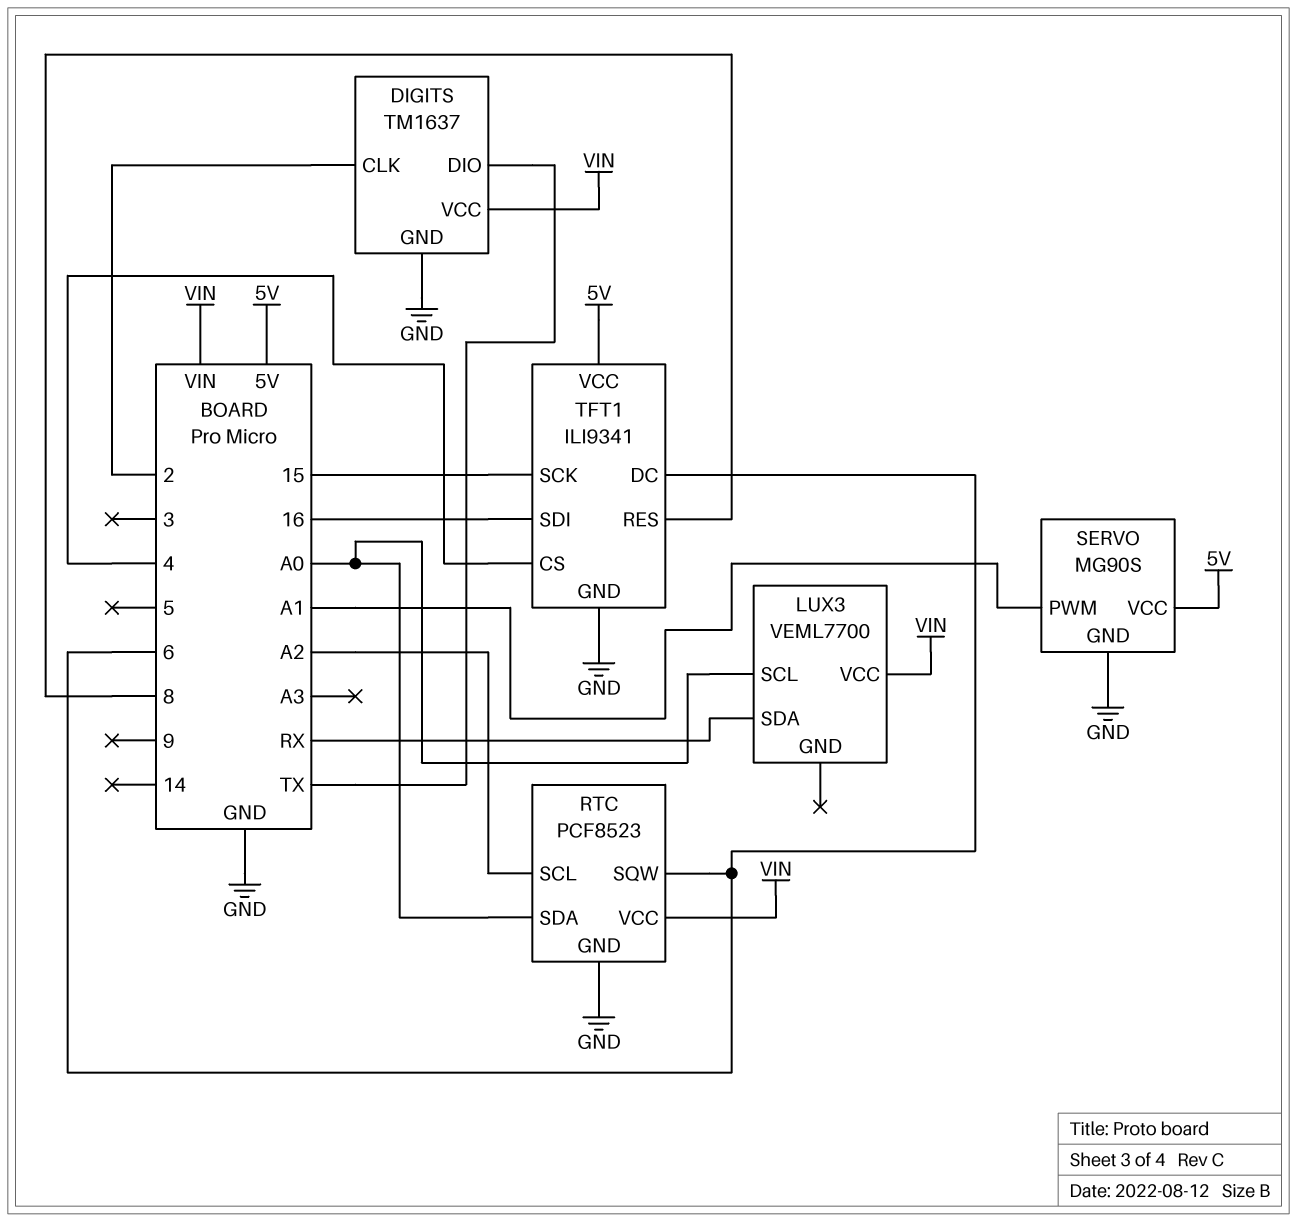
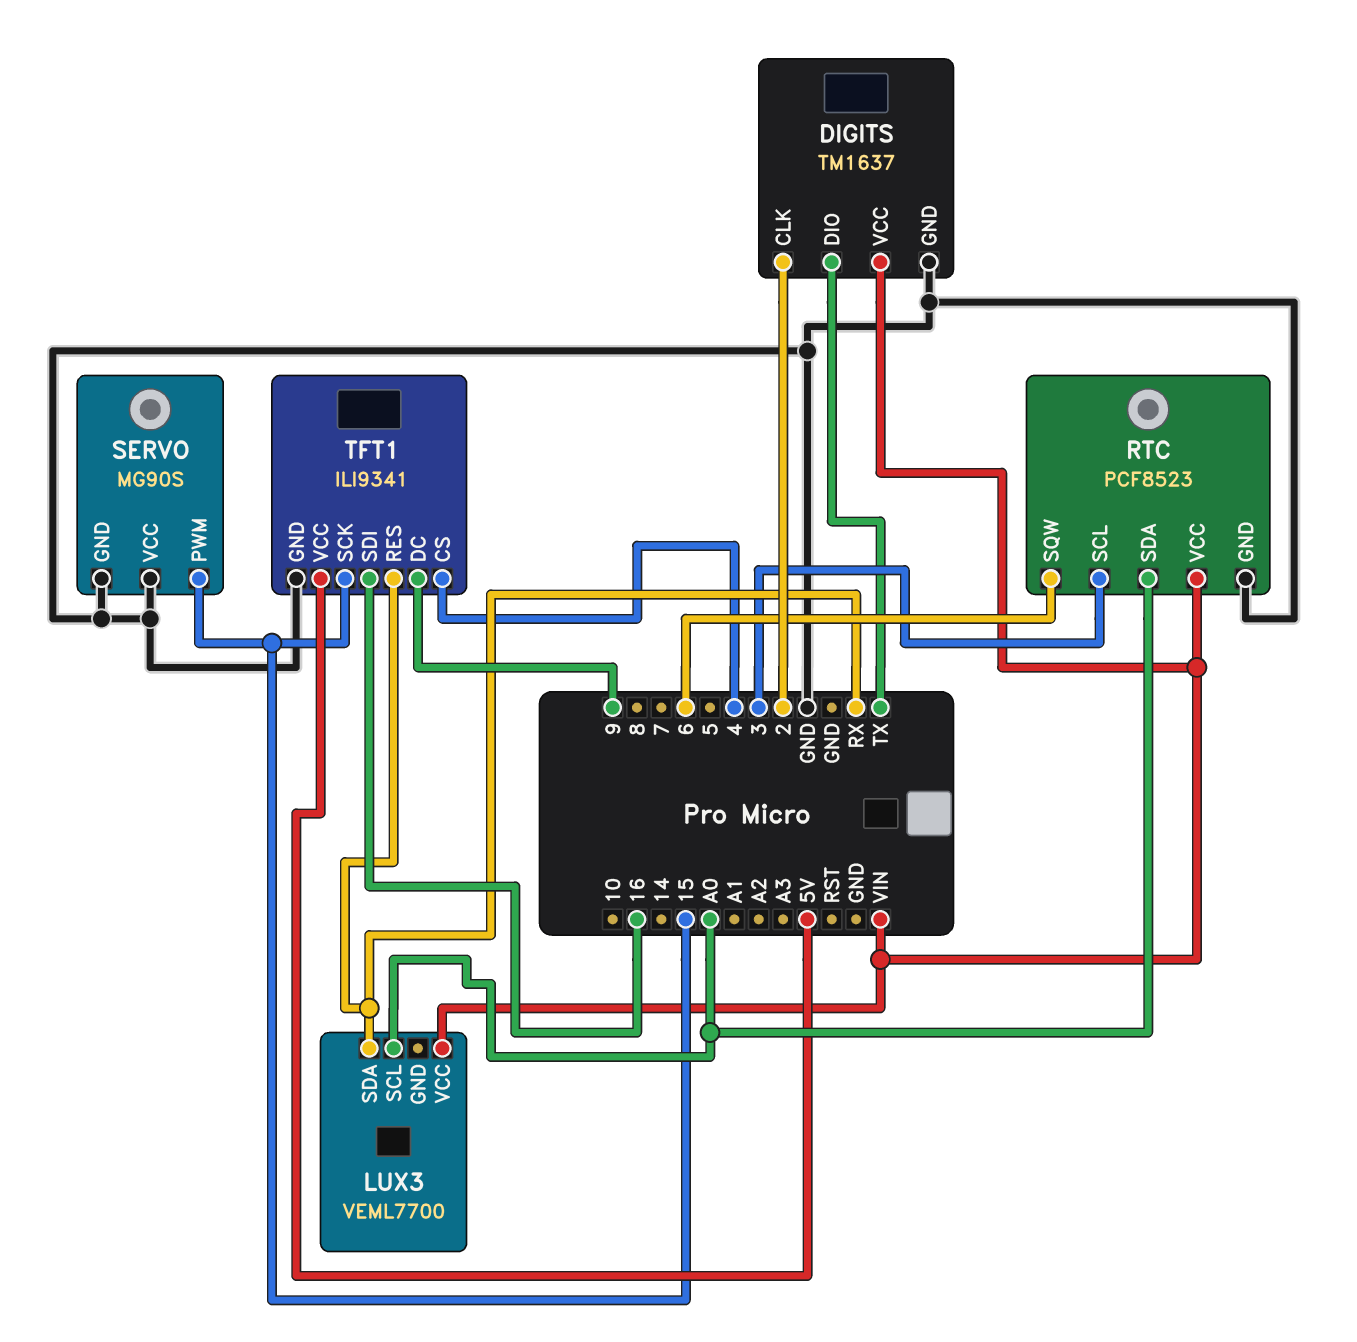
RTC pin SCL: A2 -> 3
SERVO pin PWM: A1 -> 15
SERVO pin VCC: 5V -> GND
TFT1 pin DC: 6 -> 9
TFT1 pin RES: 8 -> RX

